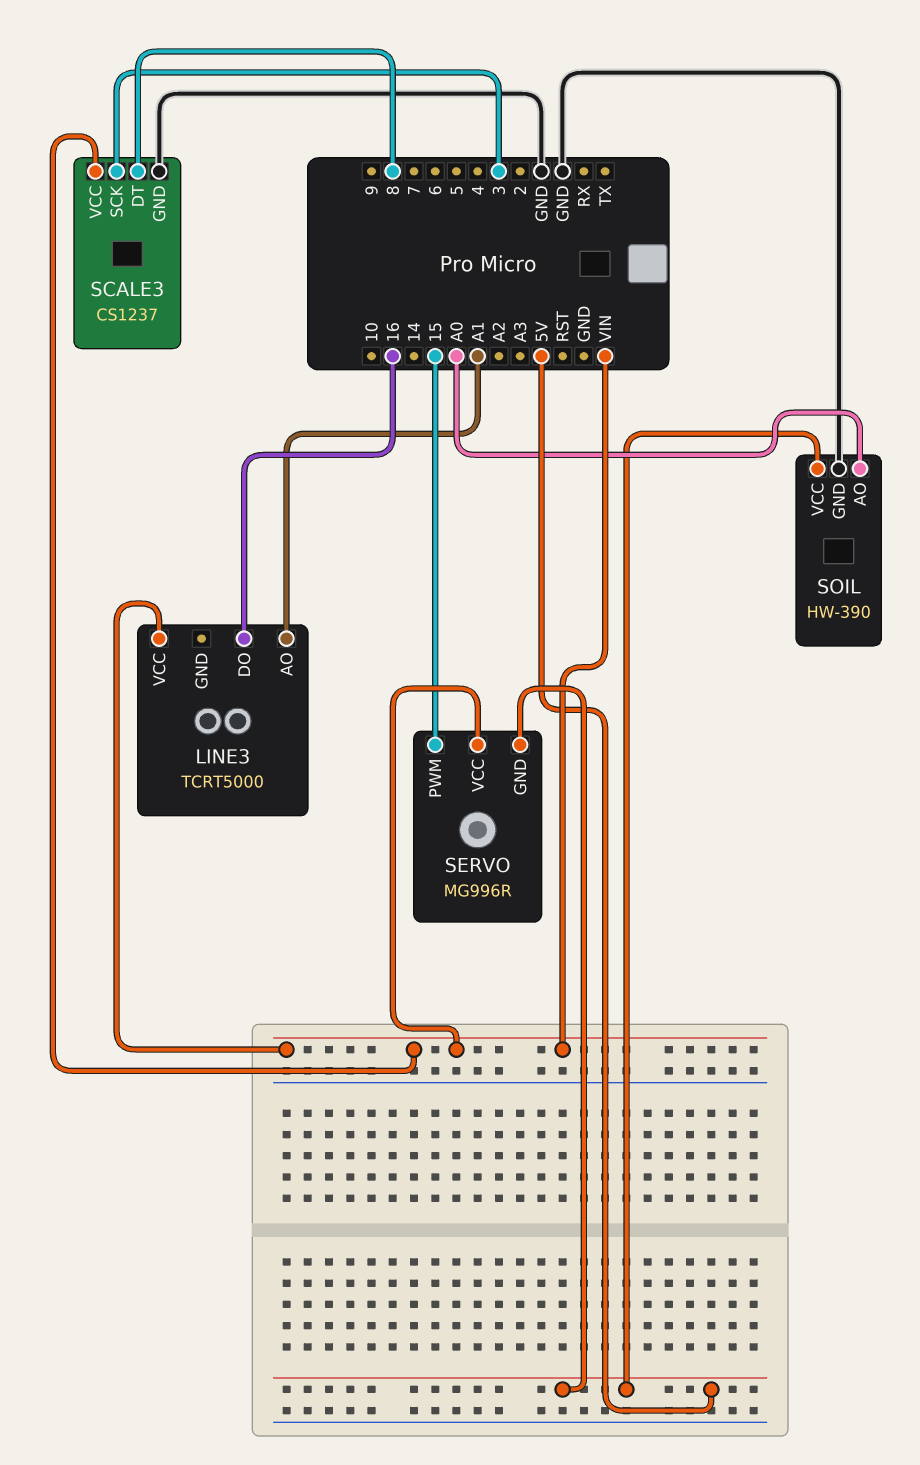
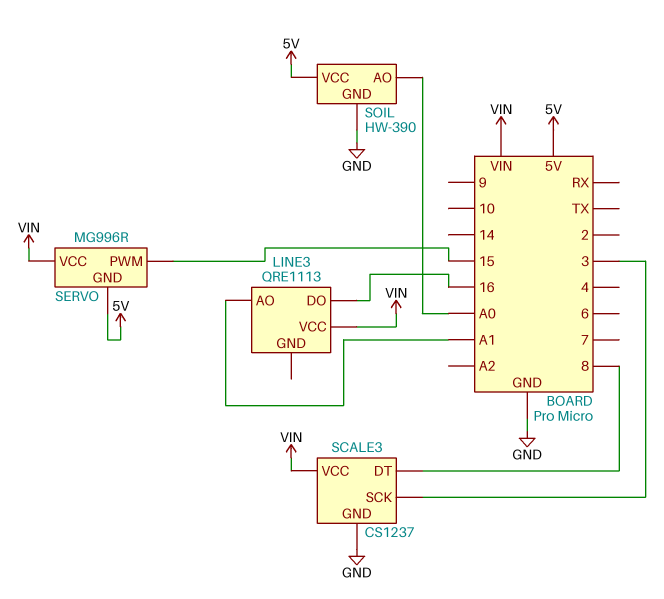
LINE3: TCRT5000 -> QRE1113

